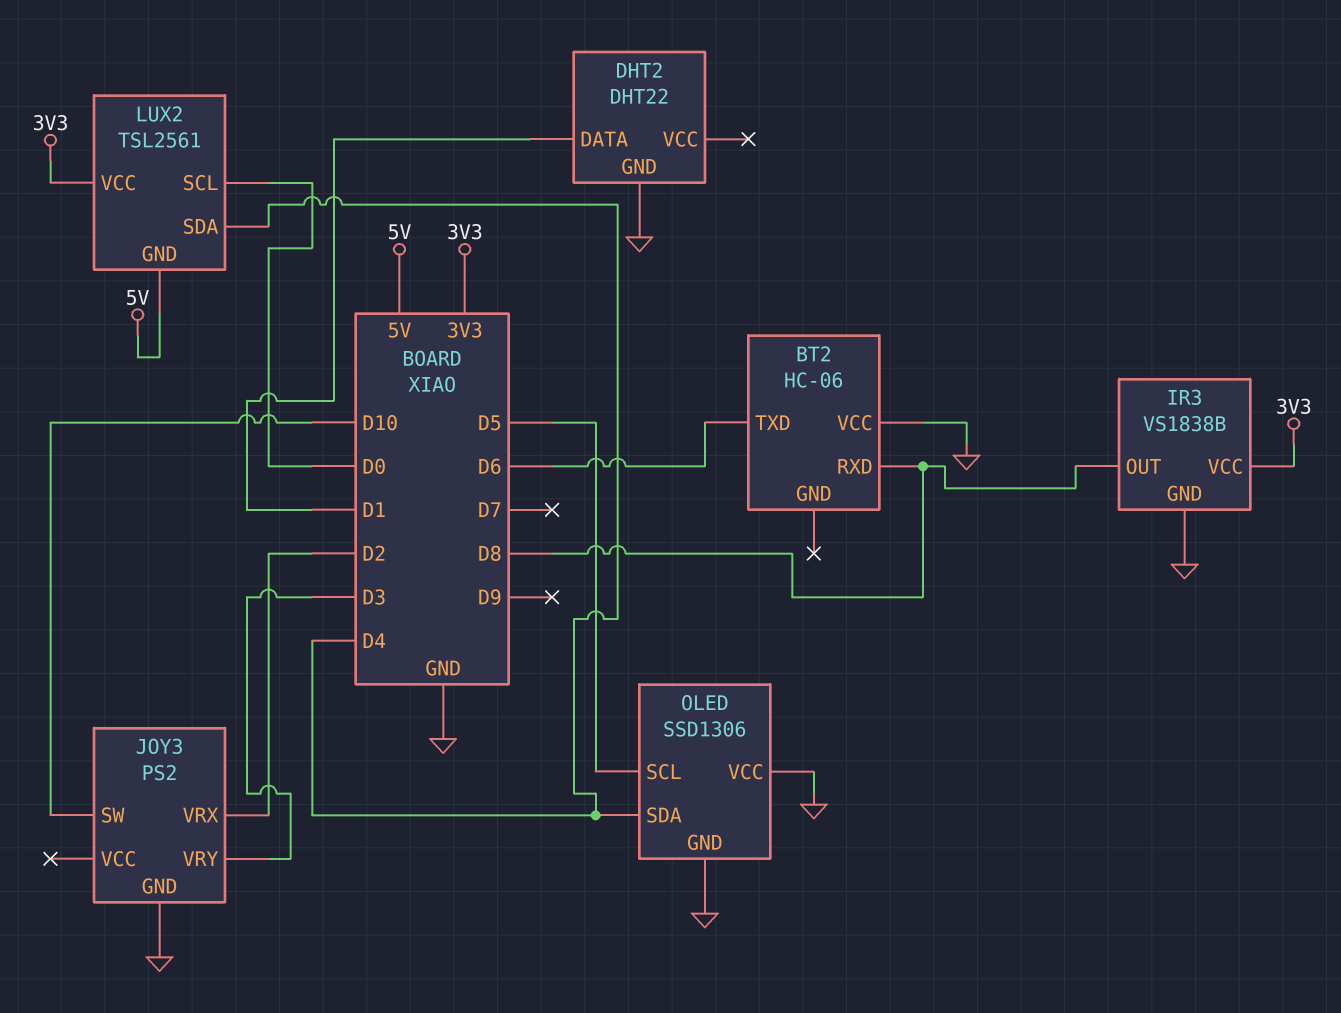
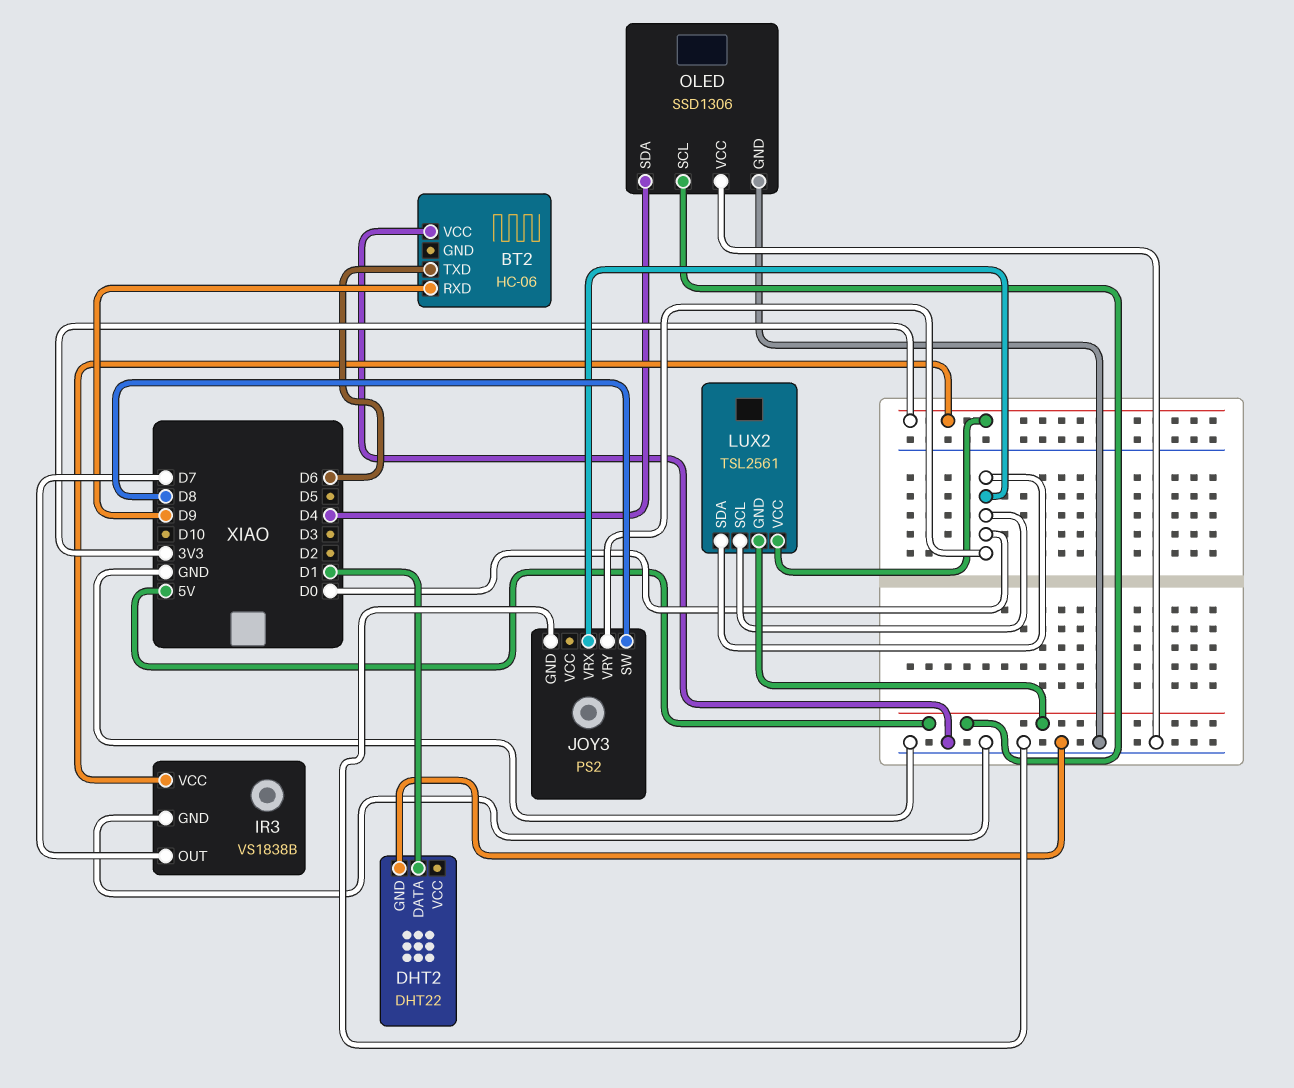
BT2 pin RXD: D8 -> D9
IR3 pin OUT: D8 -> D7
JOY3 pin SW: D10 -> D8
JOY3 pin VRX: D2 -> D0
JOY3 pin VRY: D3 -> D0
LUX2 pin SDA: D4 -> D0
OLED pin SCL: D5 -> 5V

